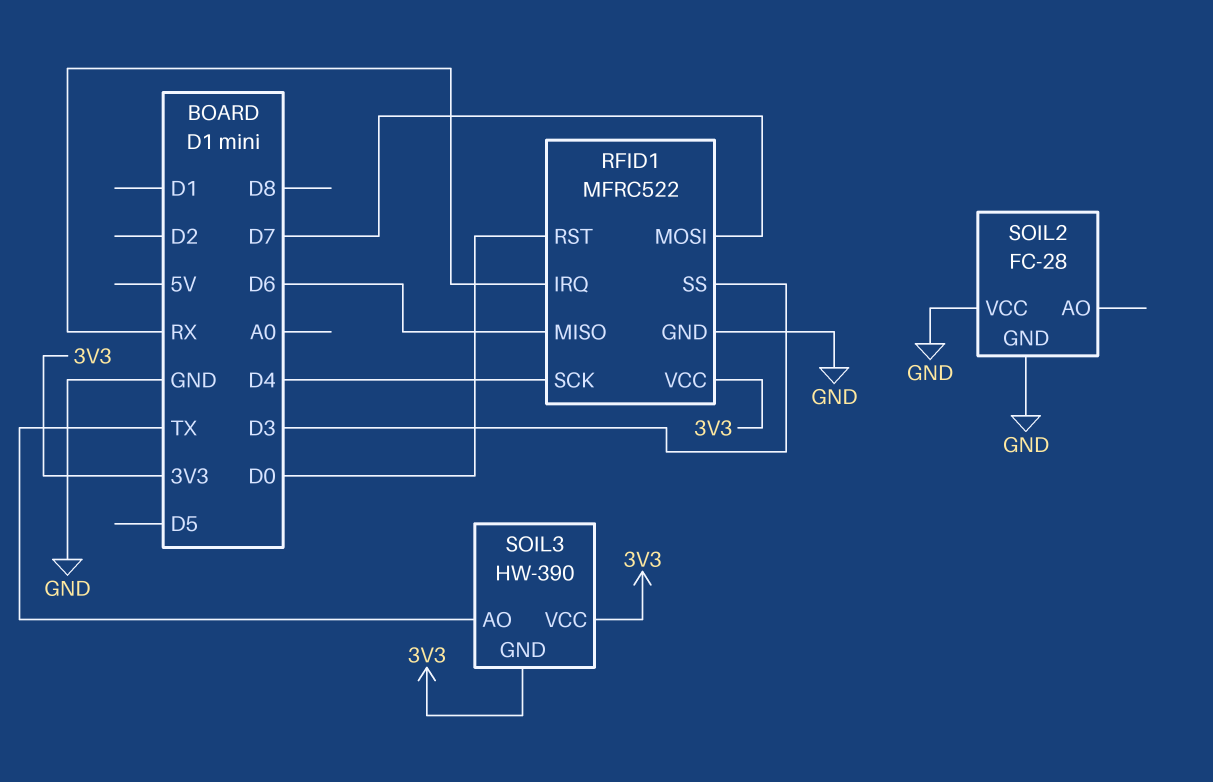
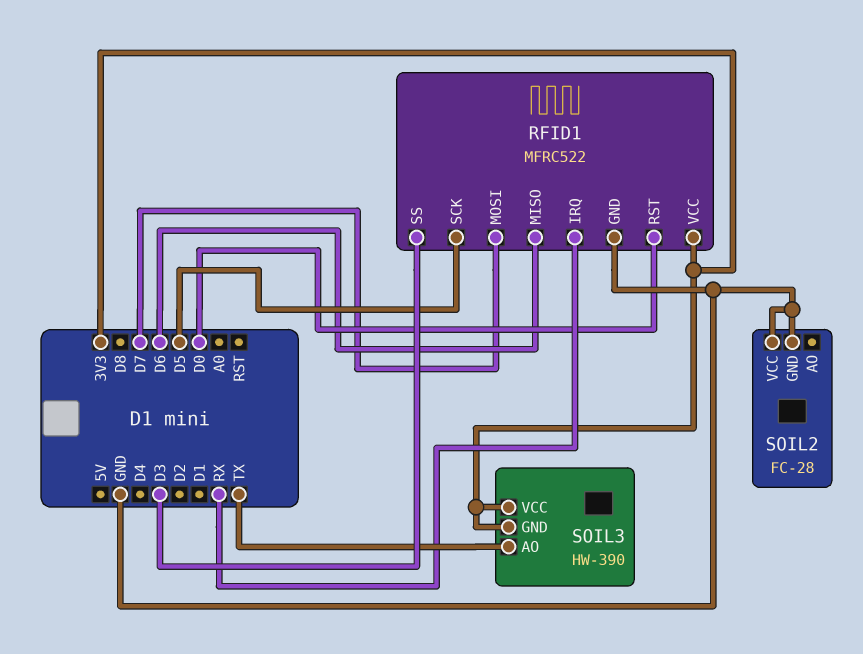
RFID1 pin SCK: D4 -> D5

